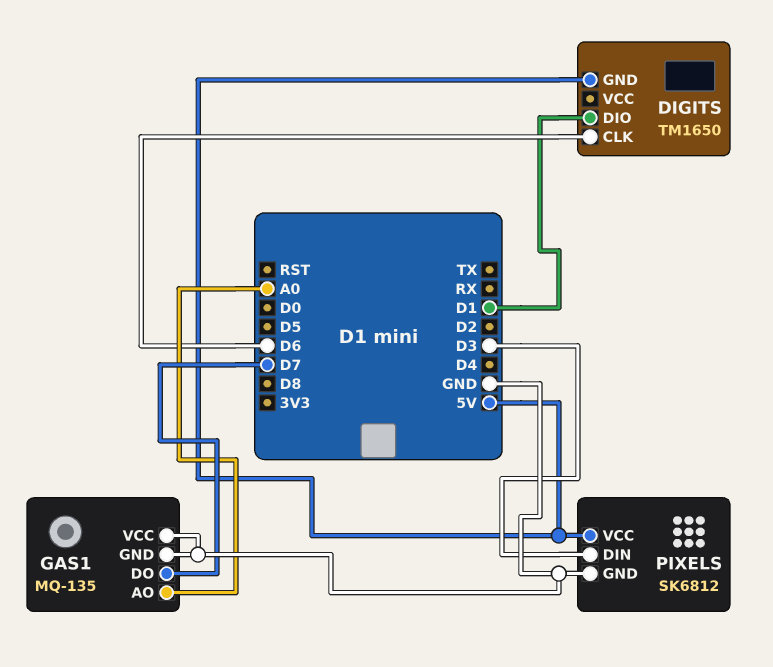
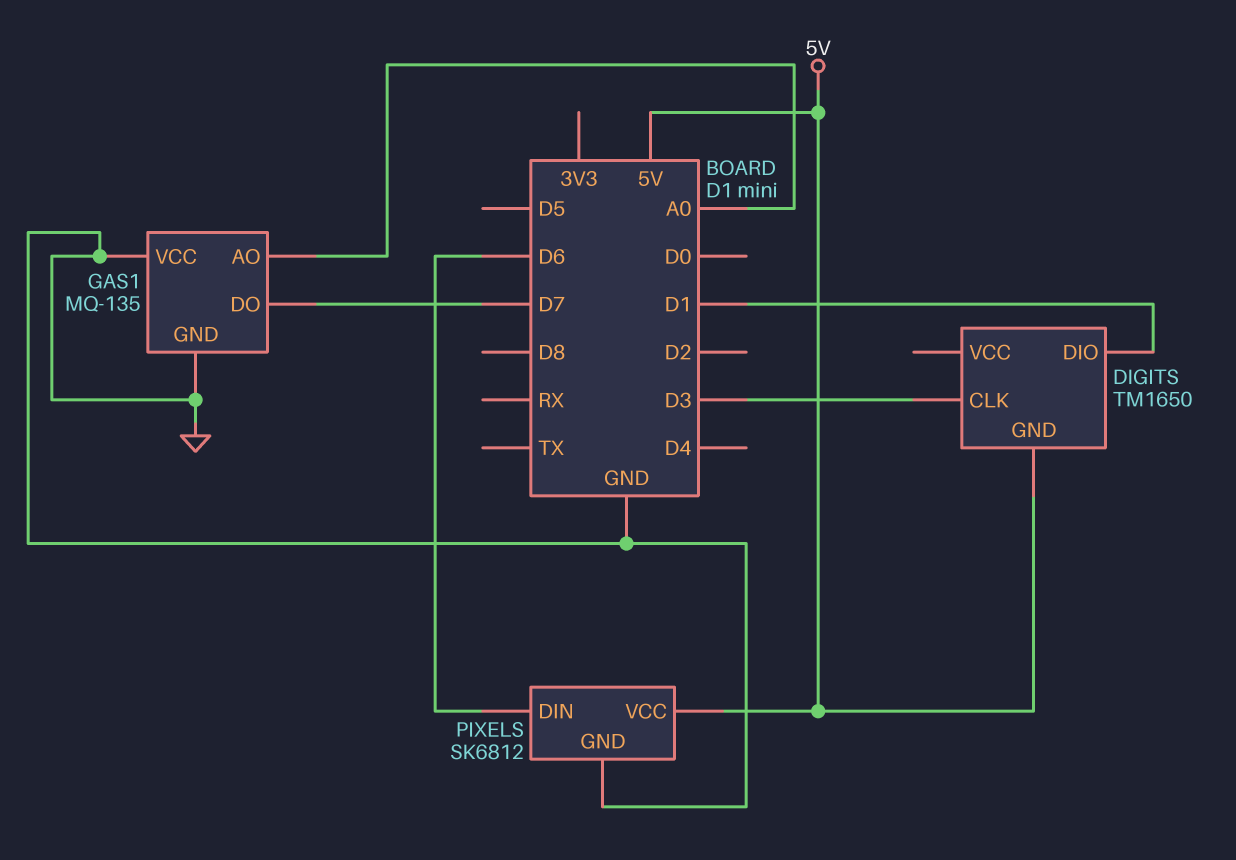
DIGITS pin CLK: D6 -> D3
PIXELS pin DIN: D3 -> D6

